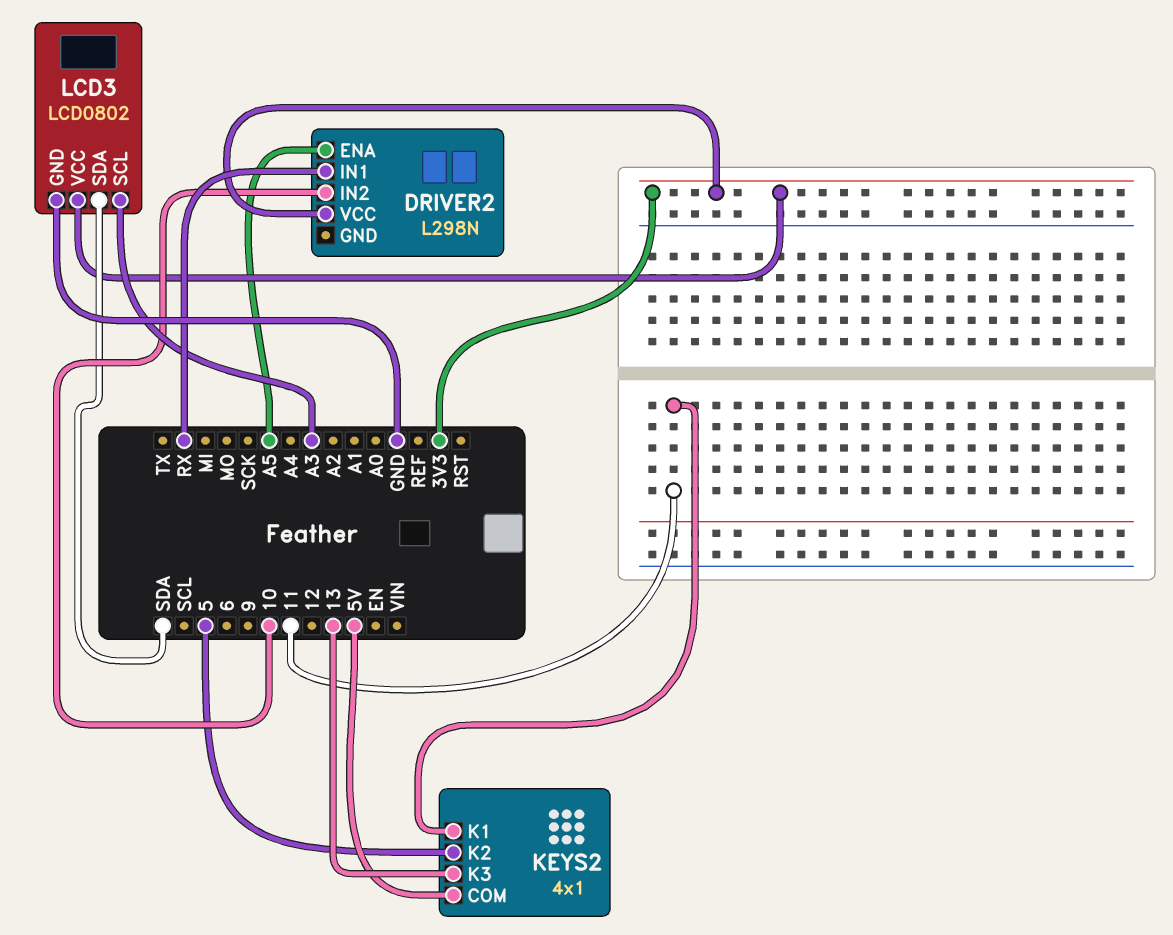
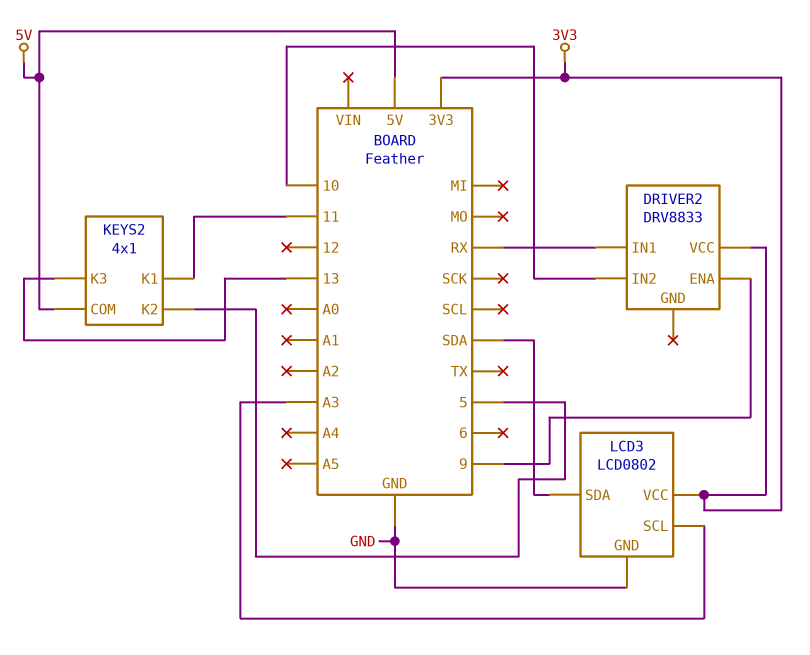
DRIVER2: L298N -> DRV8833
DRIVER2 pin ENA: A5 -> 9

